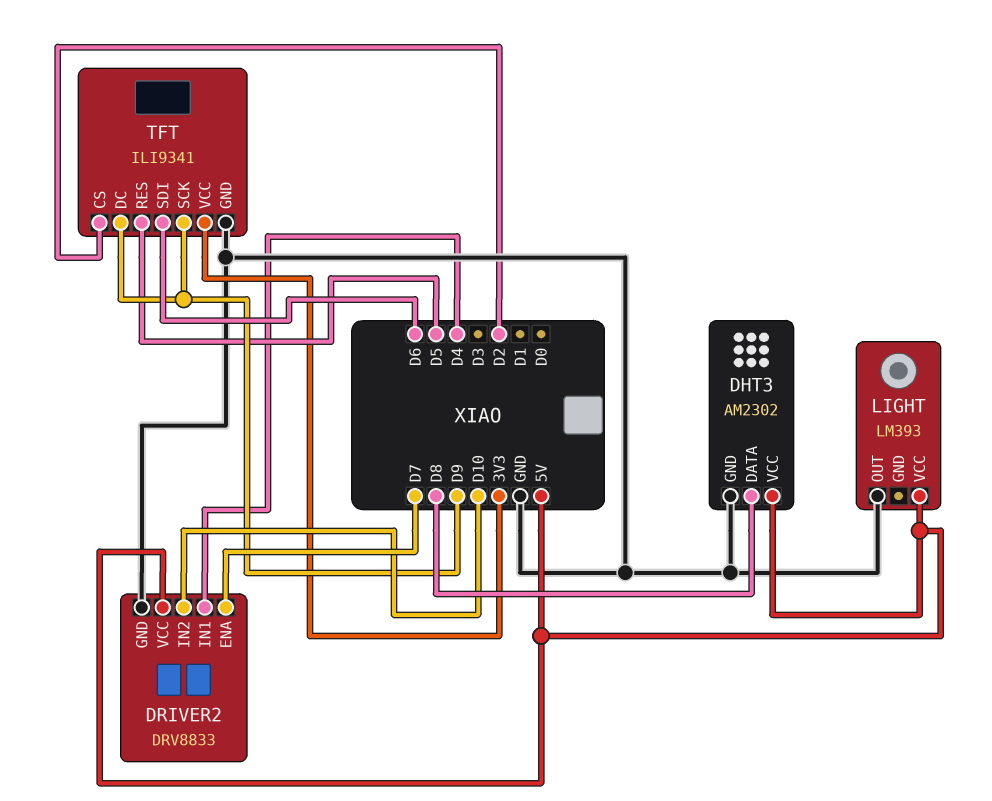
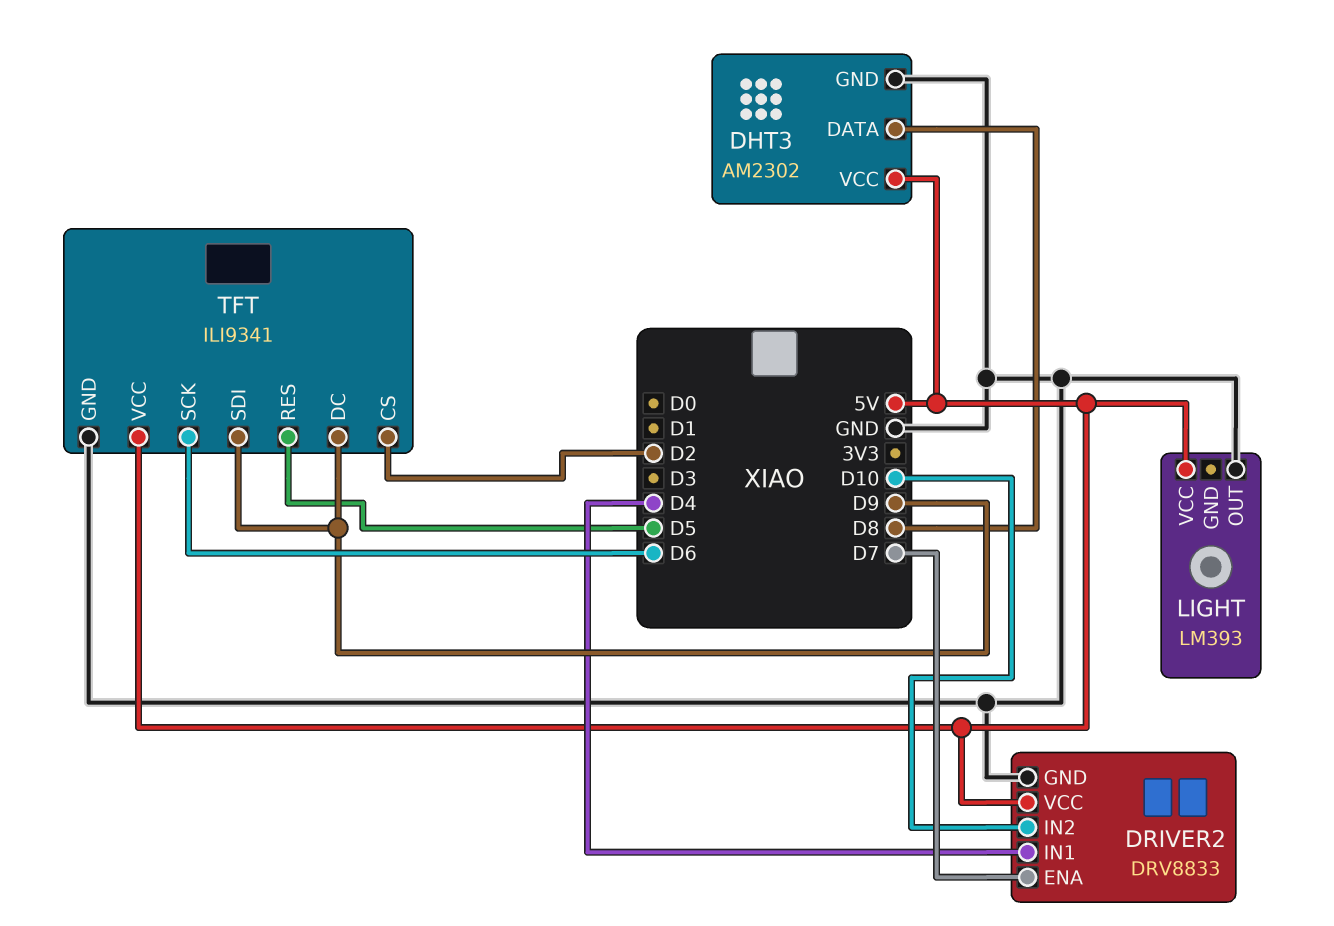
TFT pin SCK: D9 -> D6
TFT pin SDI: D6 -> D9
TFT pin VCC: 3V3 -> 5V

